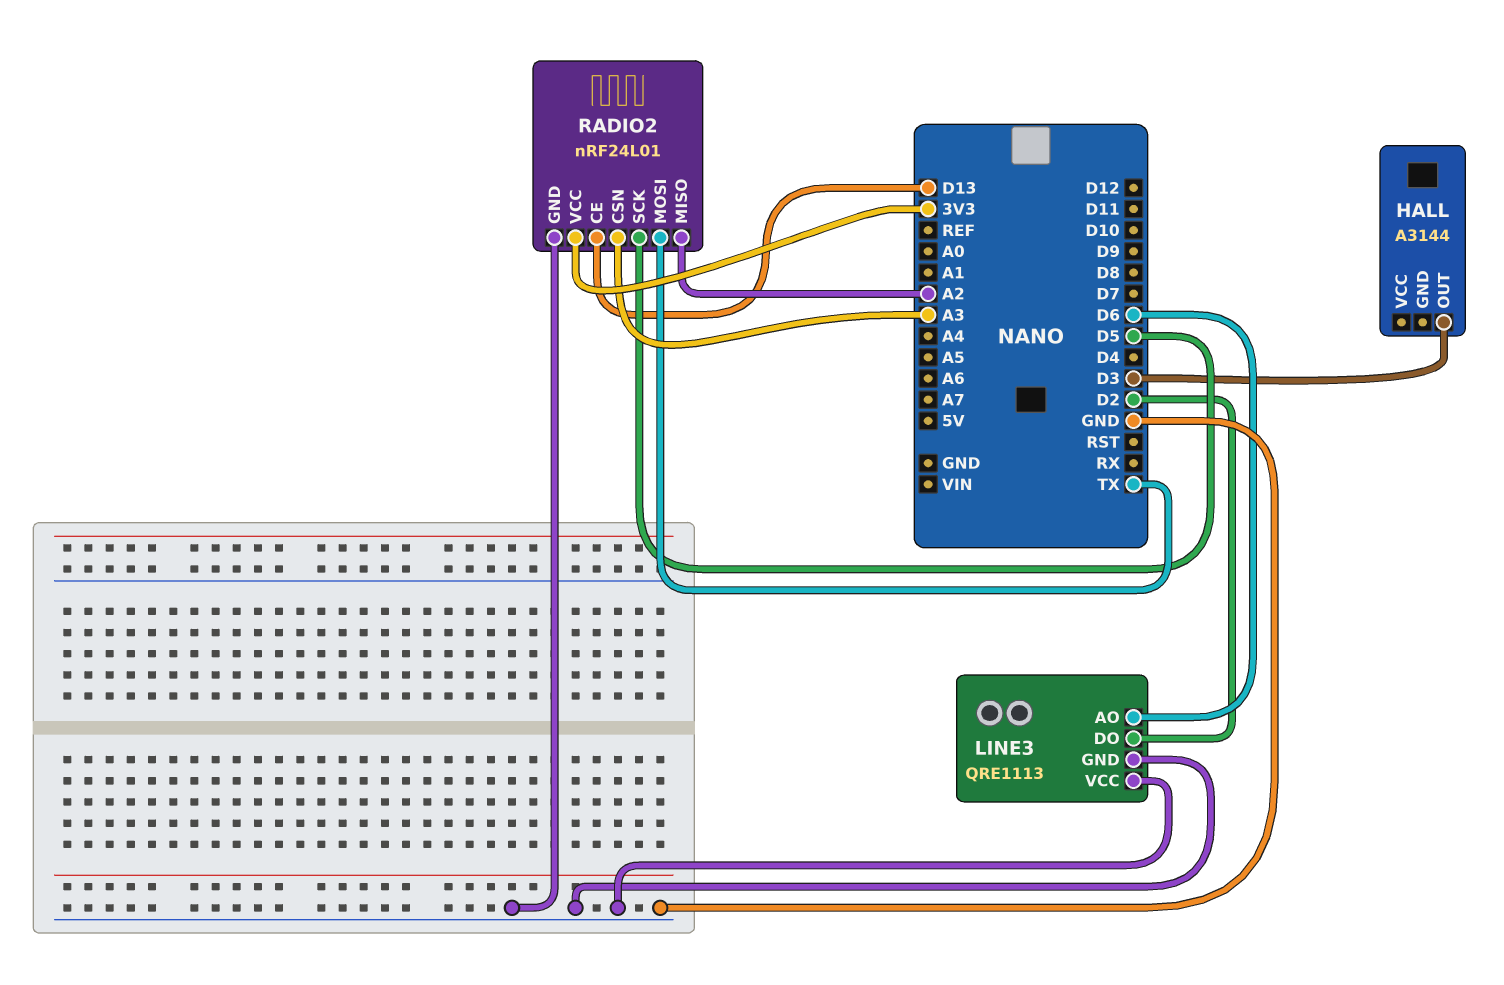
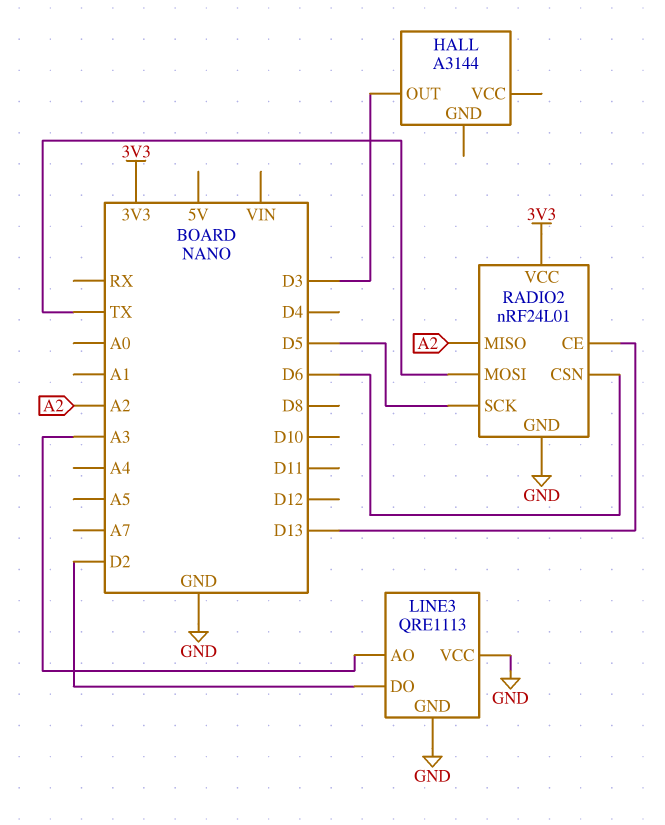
LINE3 pin AO: D6 -> A3
RADIO2 pin CSN: A3 -> D6

